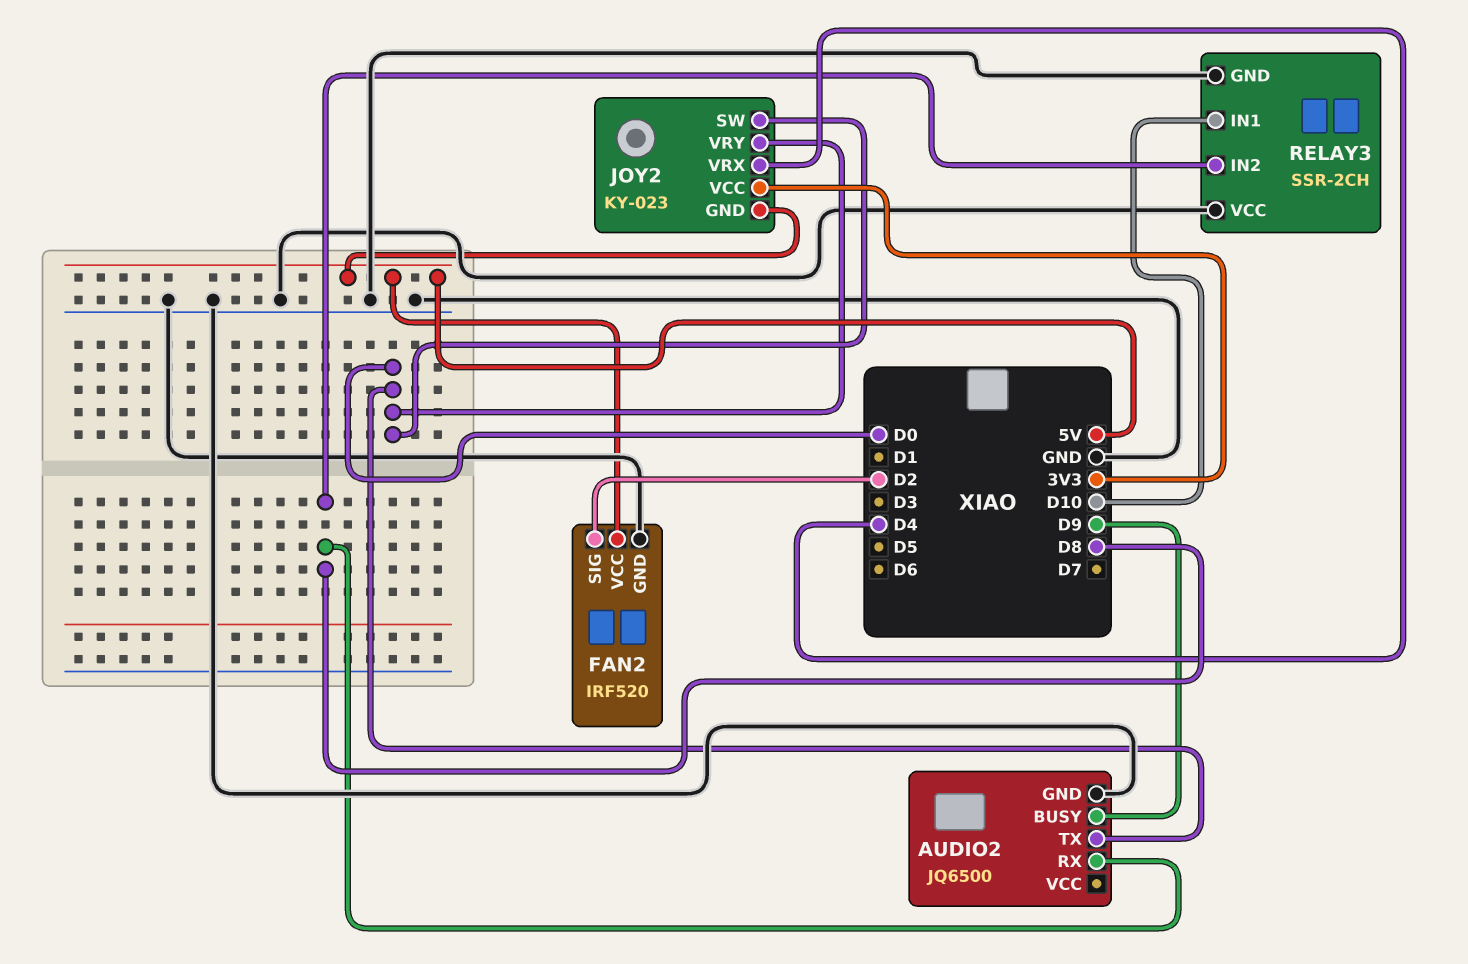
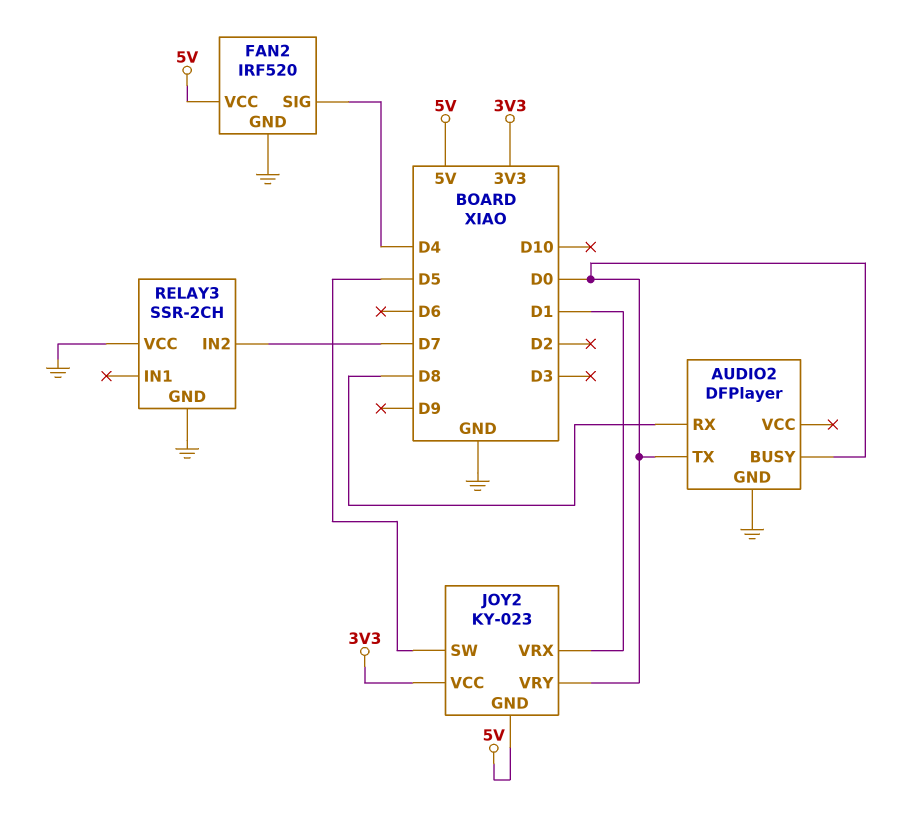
AUDIO2: JQ6500 -> DFPlayer
AUDIO2 pin BUSY: D9 -> D0
FAN2 pin SIG: D2 -> D4
JOY2 pin SW: D0 -> D5
JOY2 pin VRX: D4 -> D1
RELAY3 pin IN1: D10 -> none
RELAY3 pin IN2: D8 -> D7

